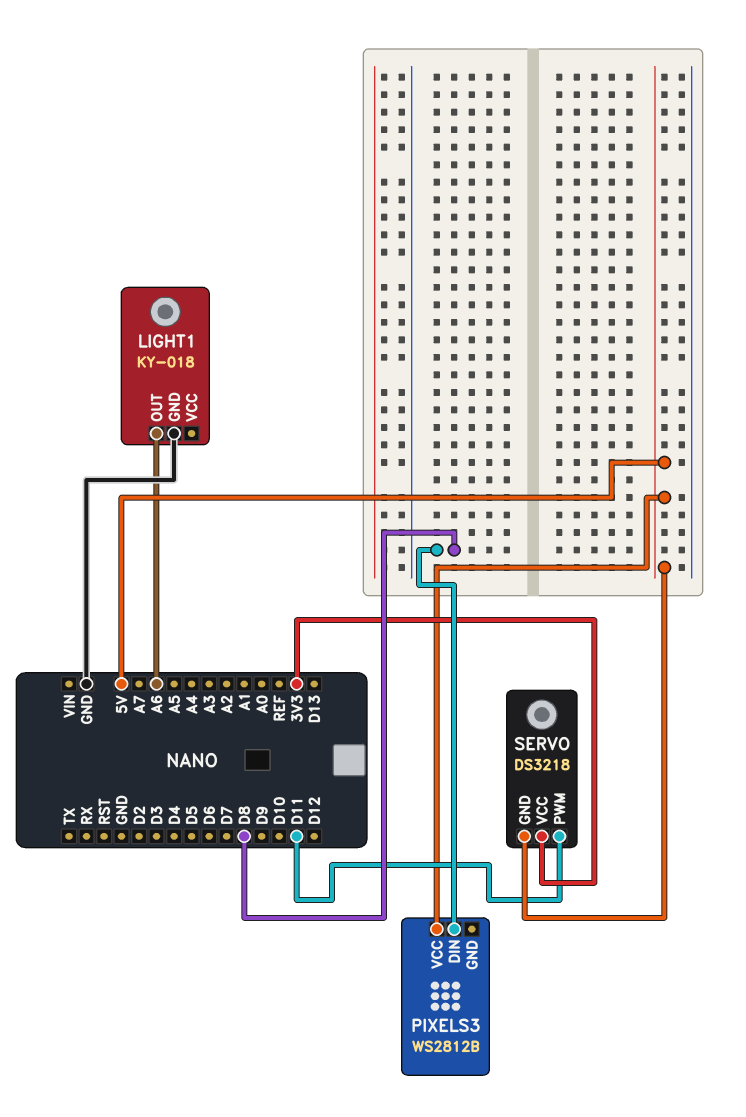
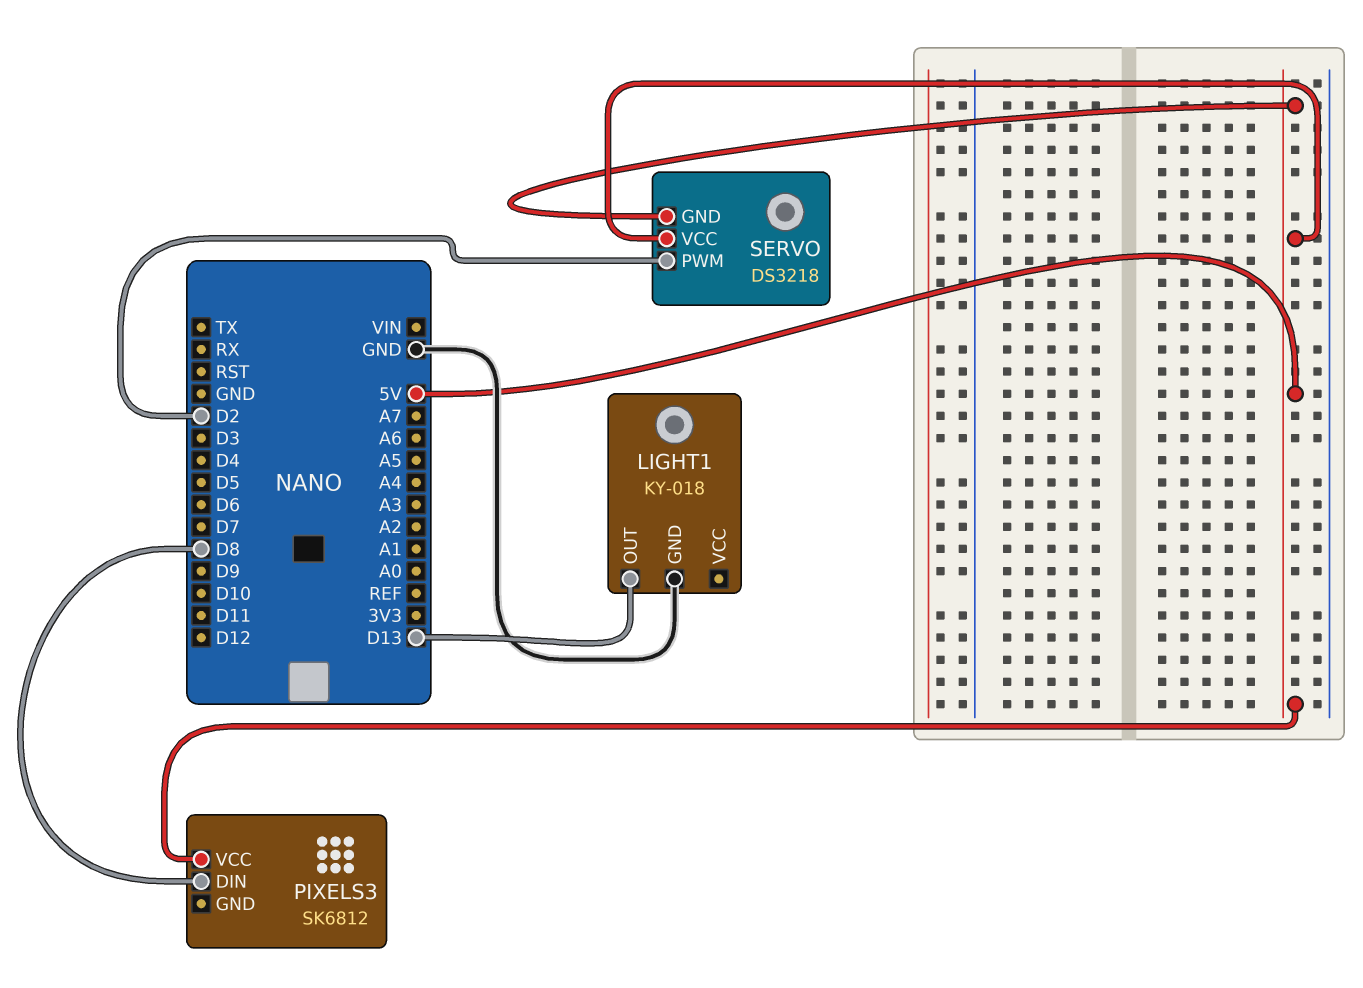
LIGHT1 pin OUT: A6 -> D13
PIXELS3: WS2812B -> SK6812
SERVO pin PWM: D11 -> D2
SERVO pin VCC: 3V3 -> 5V

